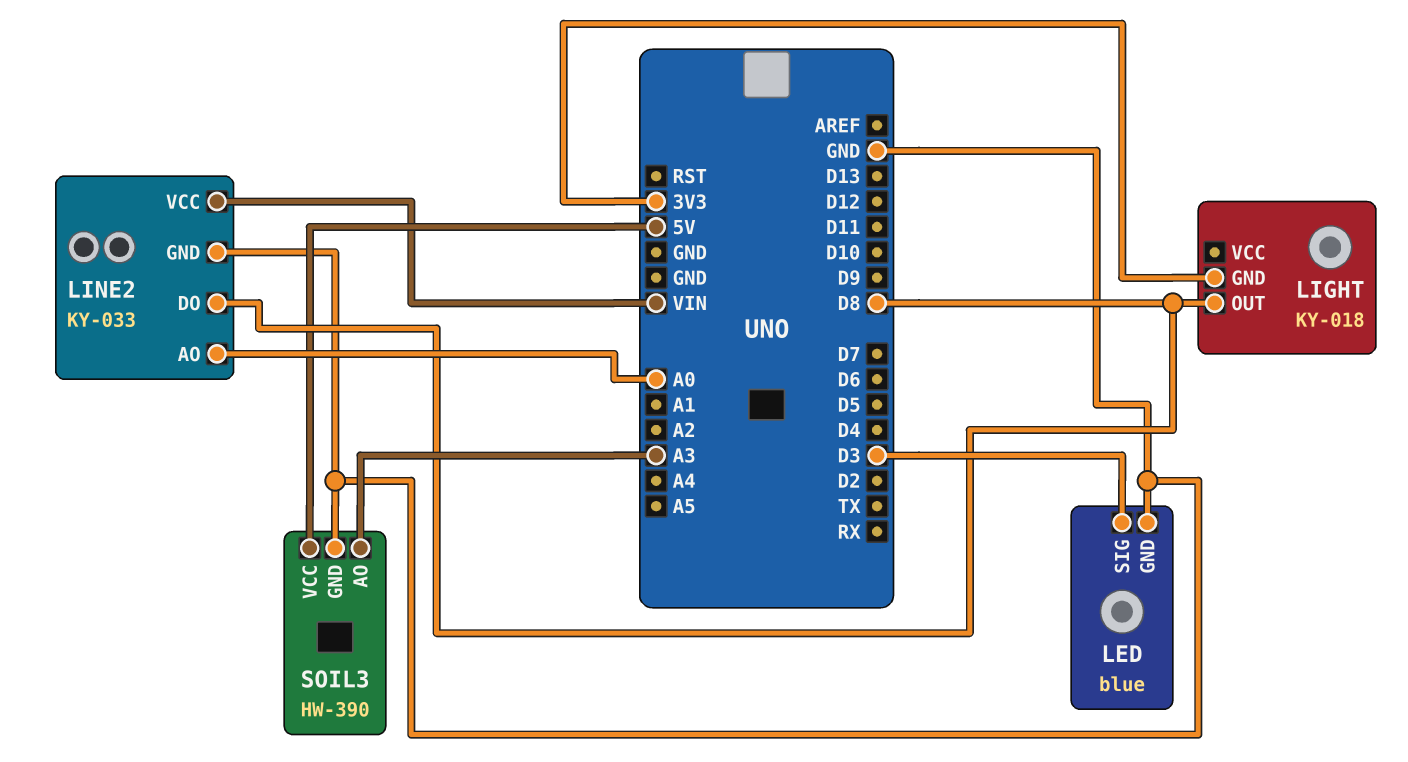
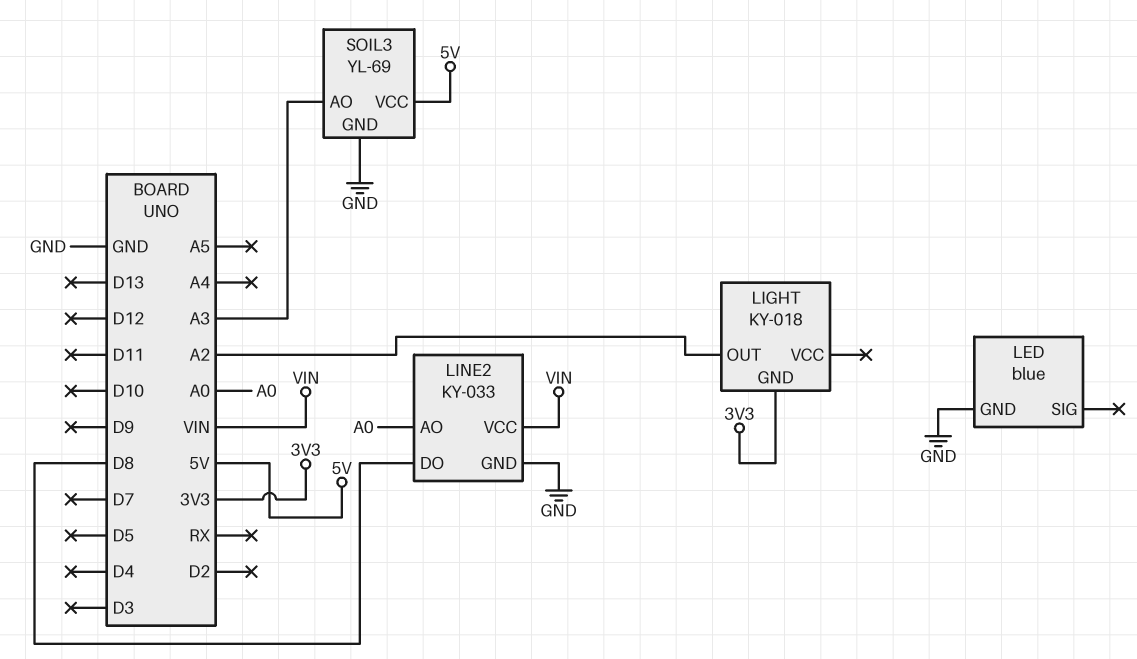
LED pin SIG: D3 -> none
LIGHT pin OUT: D8 -> A2
SOIL3: HW-390 -> YL-69

